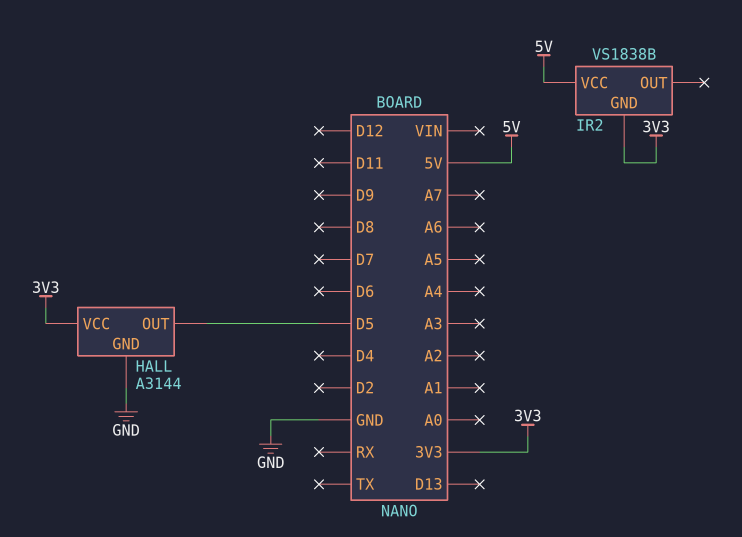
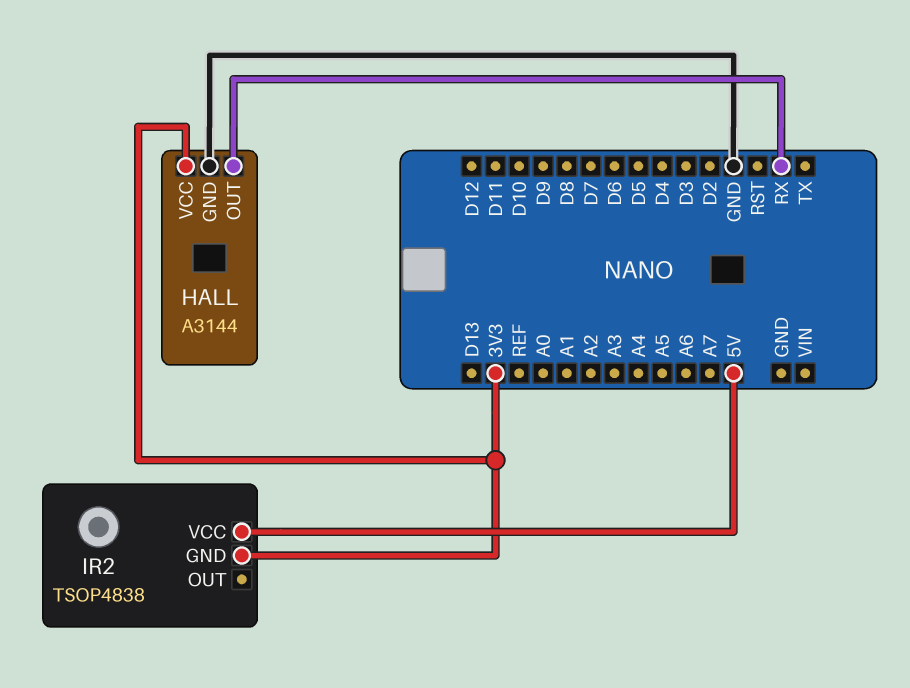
HALL pin OUT: D5 -> RX
IR2: VS1838B -> TSOP4838

